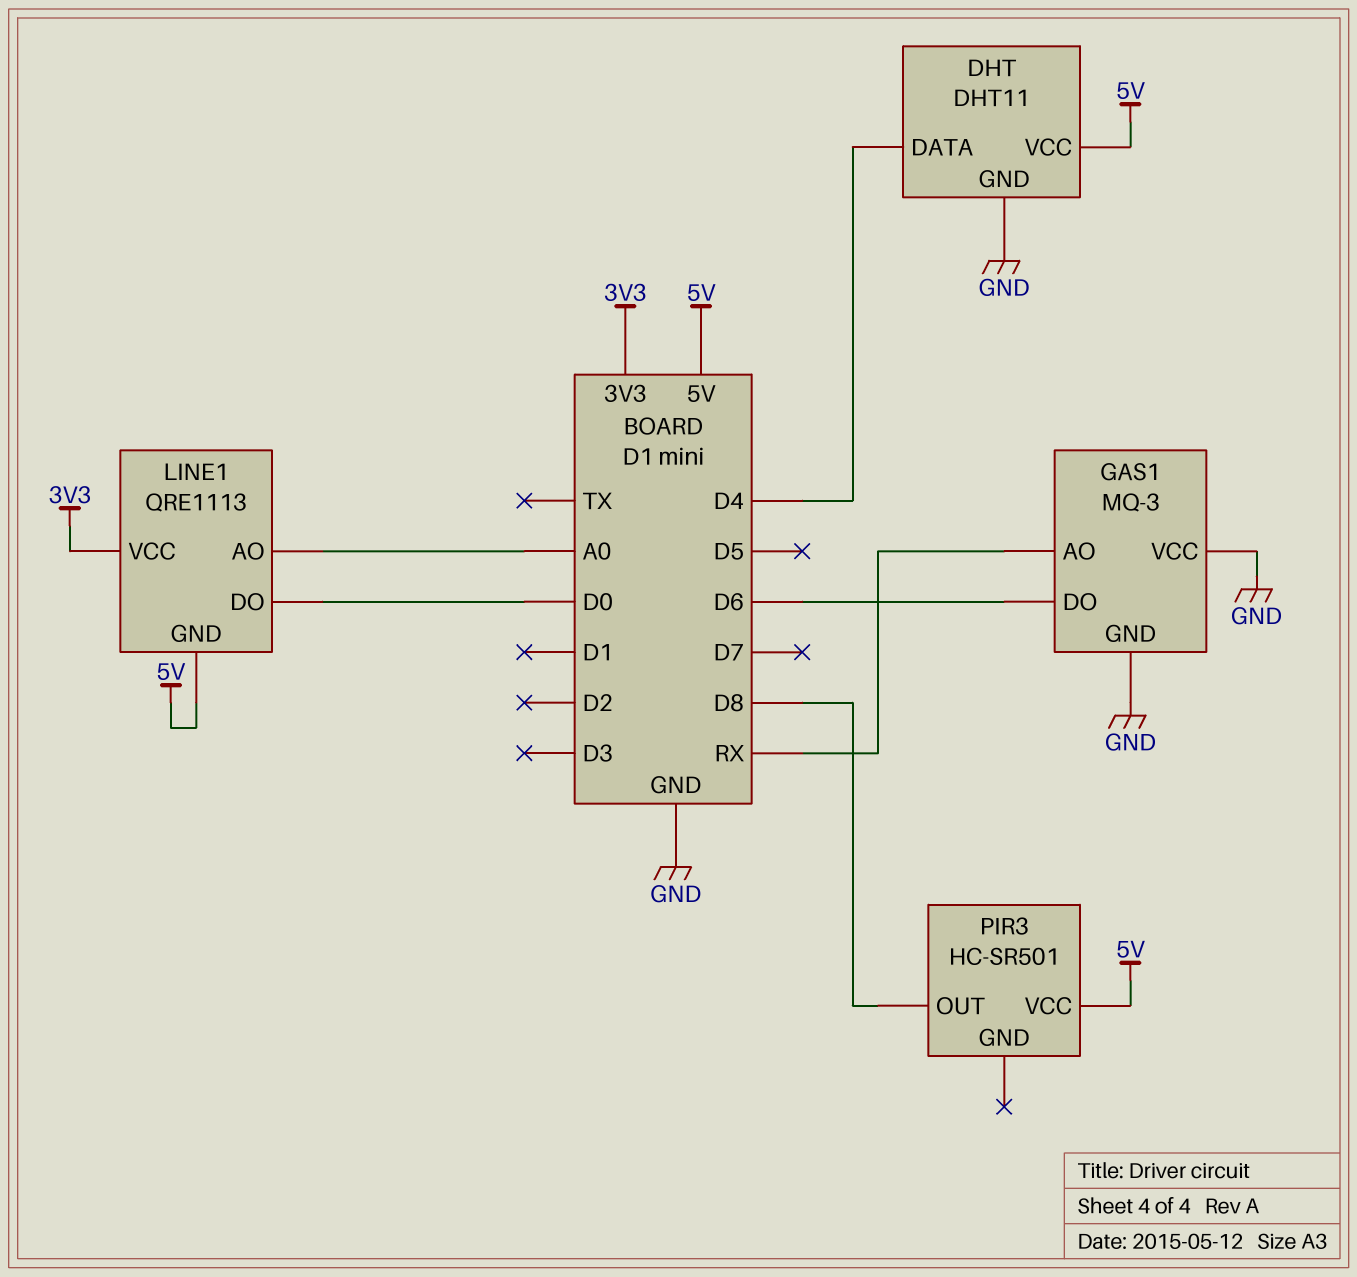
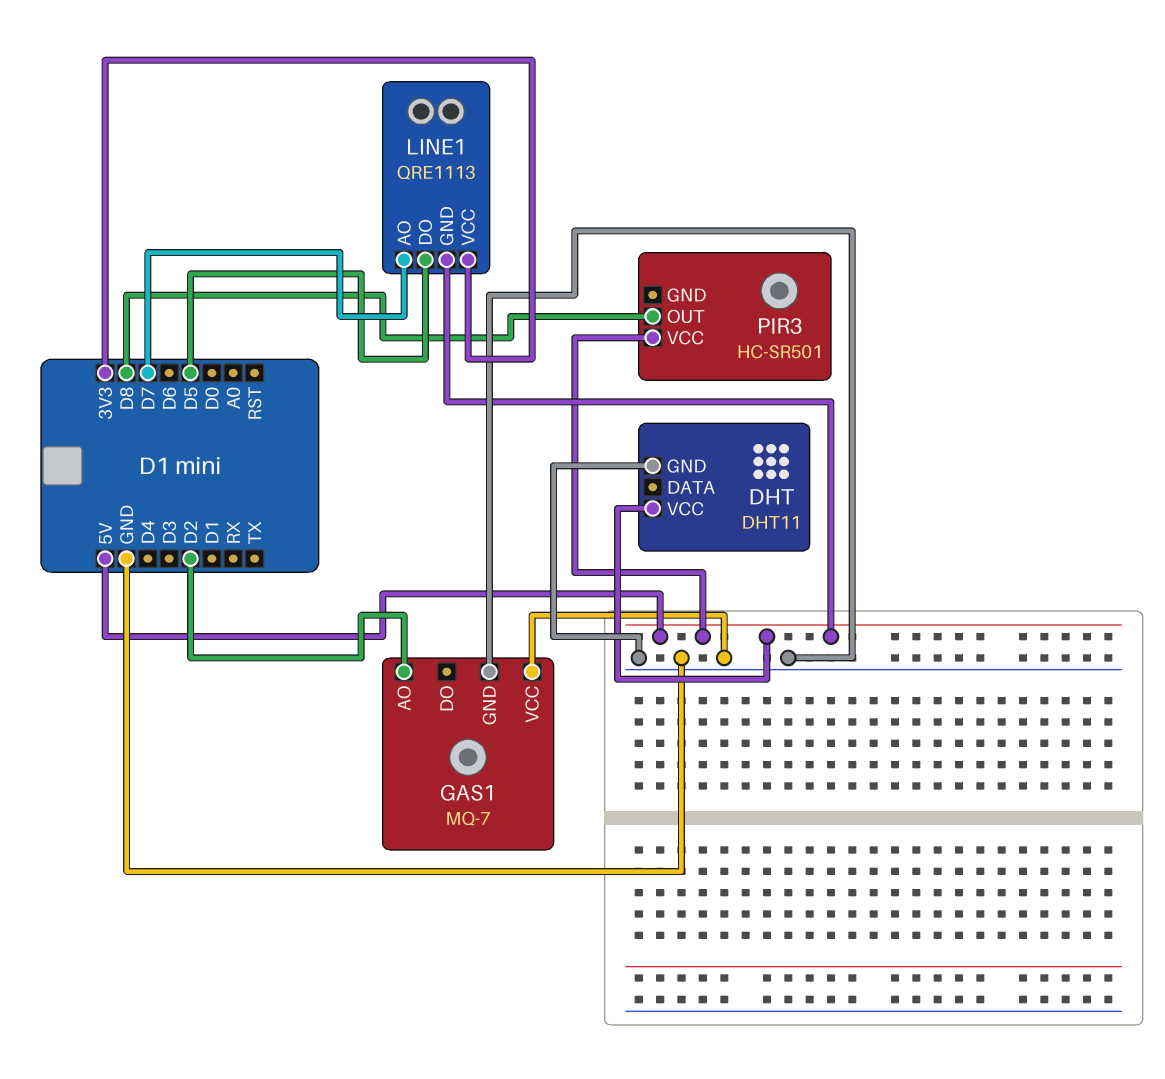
DHT pin DATA: D4 -> none
GAS1: MQ-3 -> MQ-7
GAS1 pin AO: RX -> D2
GAS1 pin DO: D6 -> none
LINE1 pin AO: A0 -> D7
LINE1 pin DO: D0 -> D5

